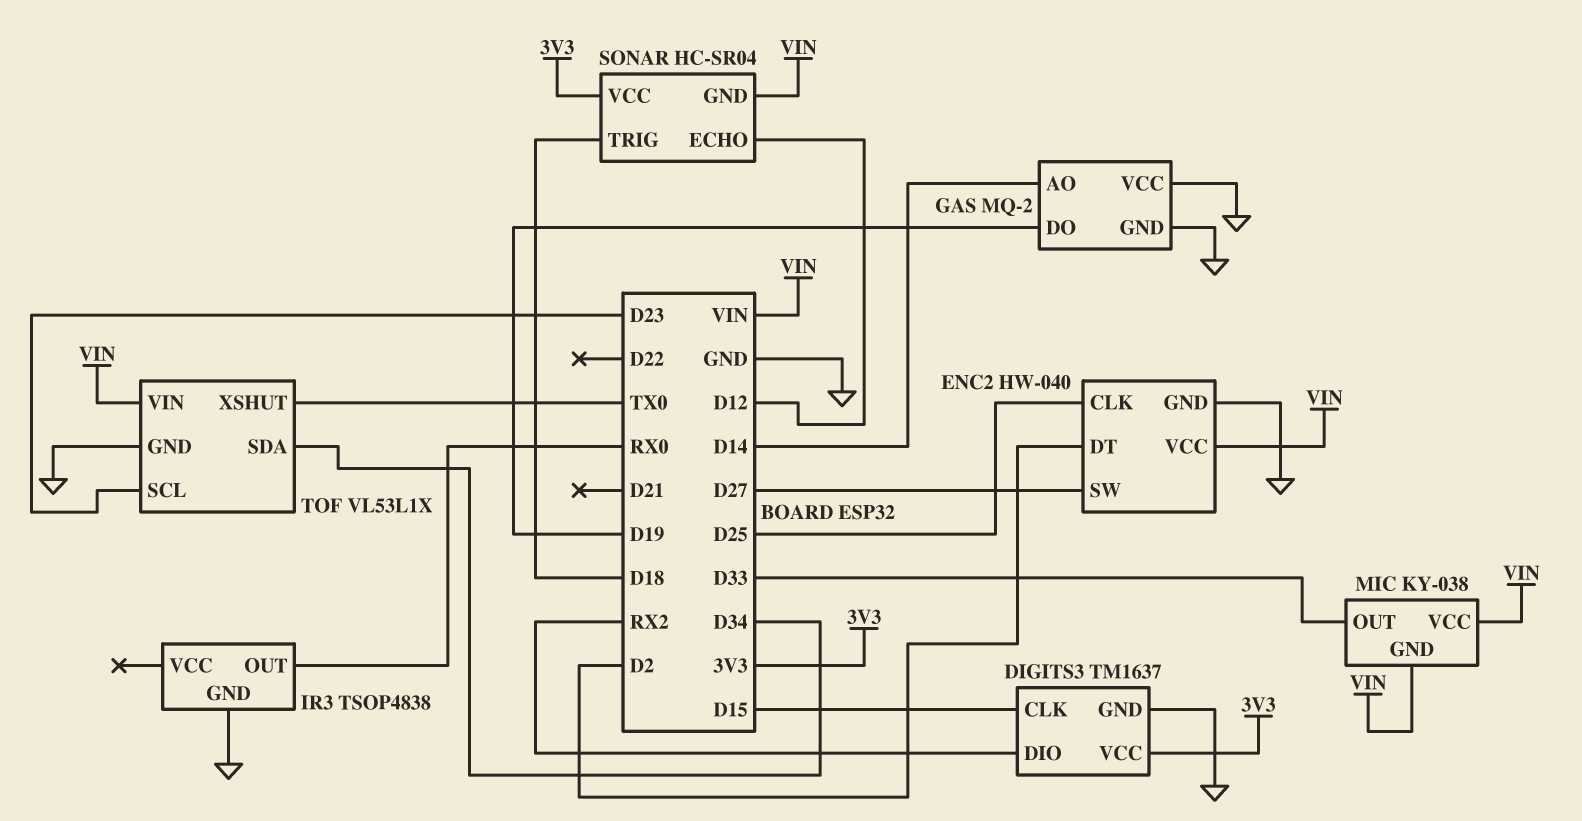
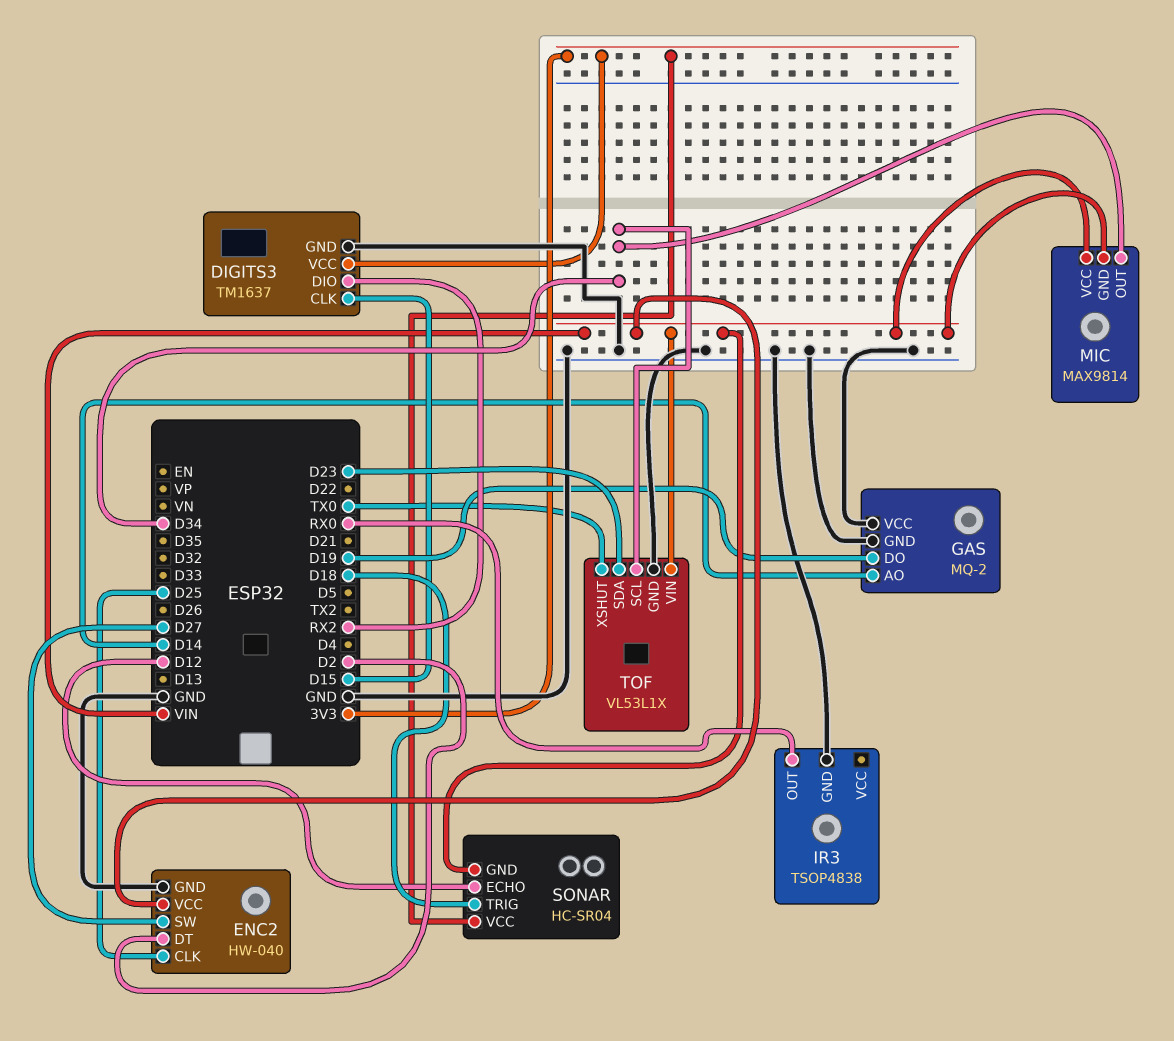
MIC: KY-038 -> MAX9814
MIC pin OUT: D33 -> D34
TOF pin SCL: D23 -> D34
TOF pin SDA: D34 -> D23

